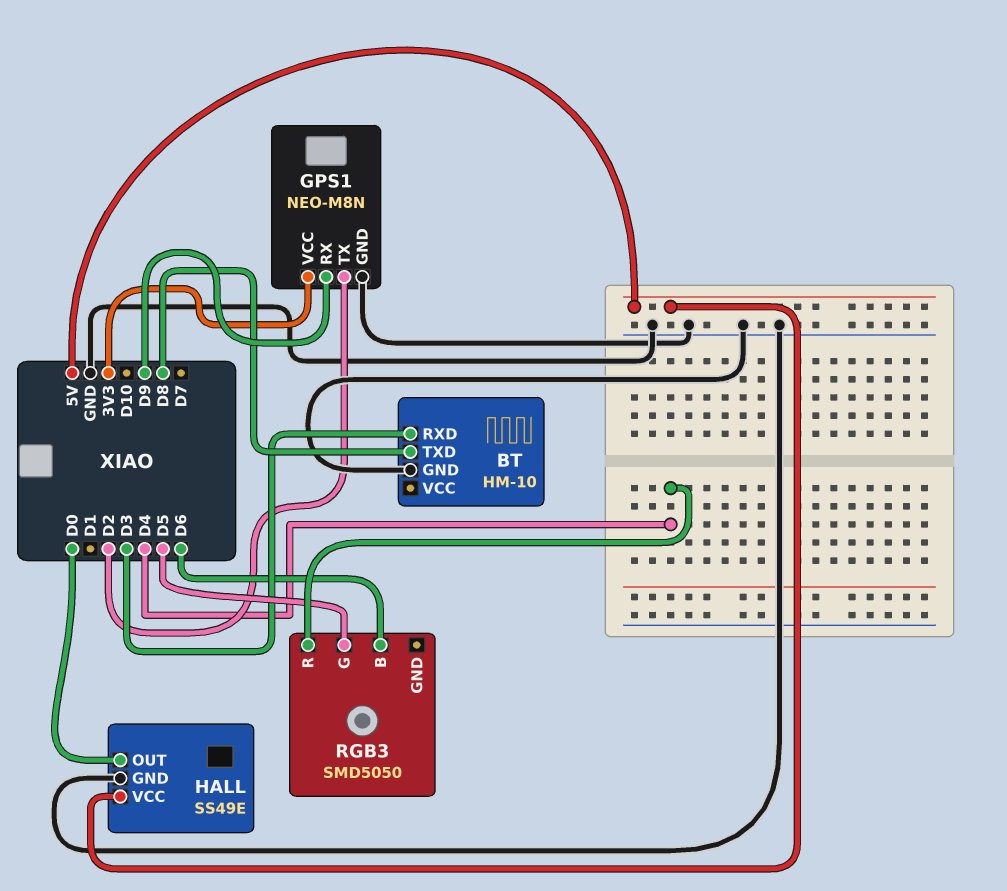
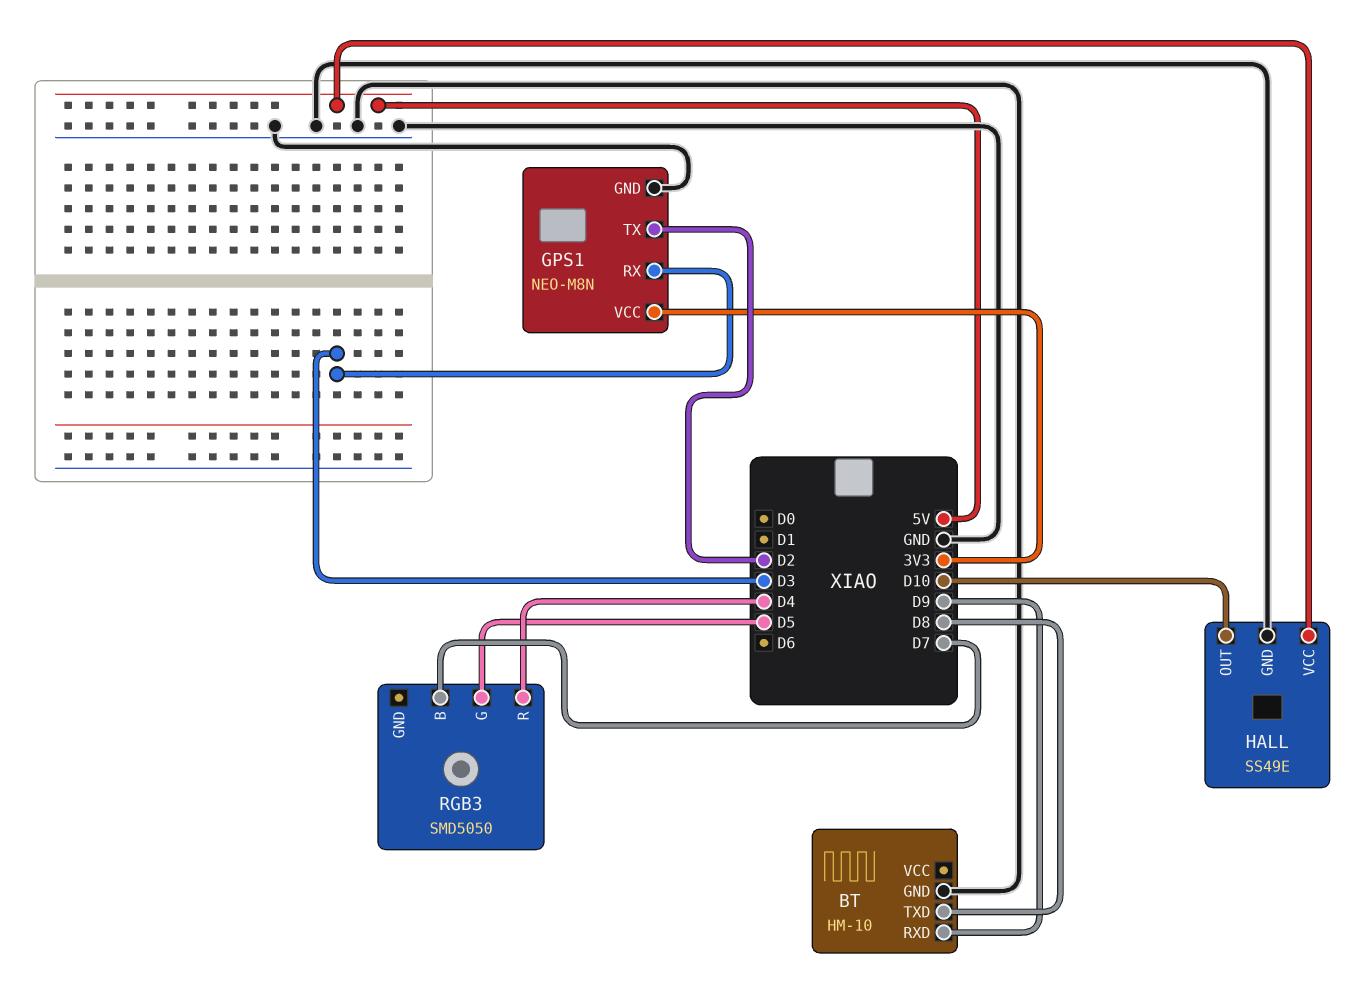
BT pin RXD: D3 -> D9
GPS1 pin RX: D9 -> D3
HALL pin OUT: D0 -> D10
RGB3 pin B: D6 -> D7

